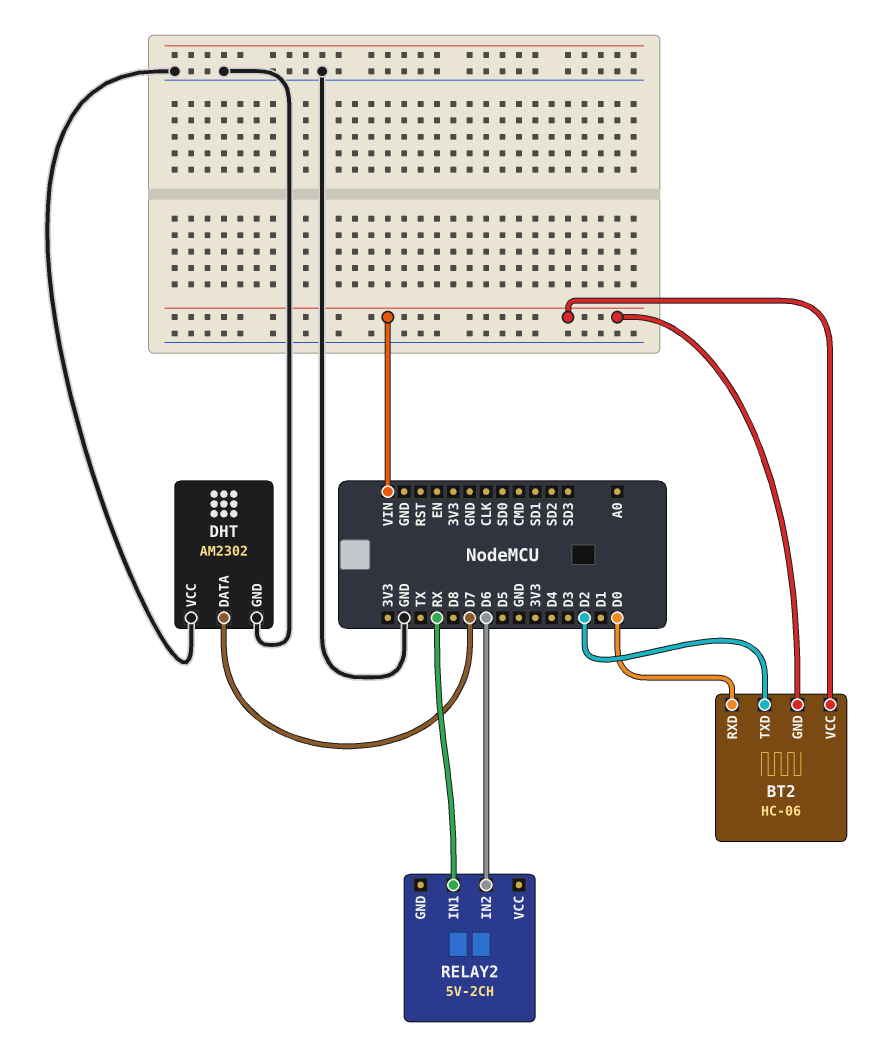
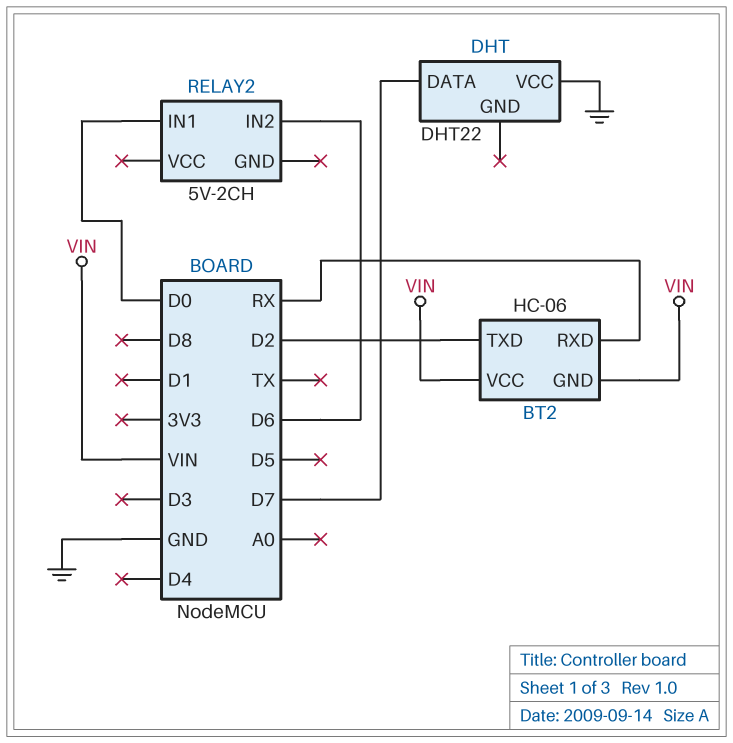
BT2 pin RXD: D0 -> RX
DHT: AM2302 -> DHT22
DHT pin GND: GND -> none
RELAY2 pin IN1: RX -> D0

